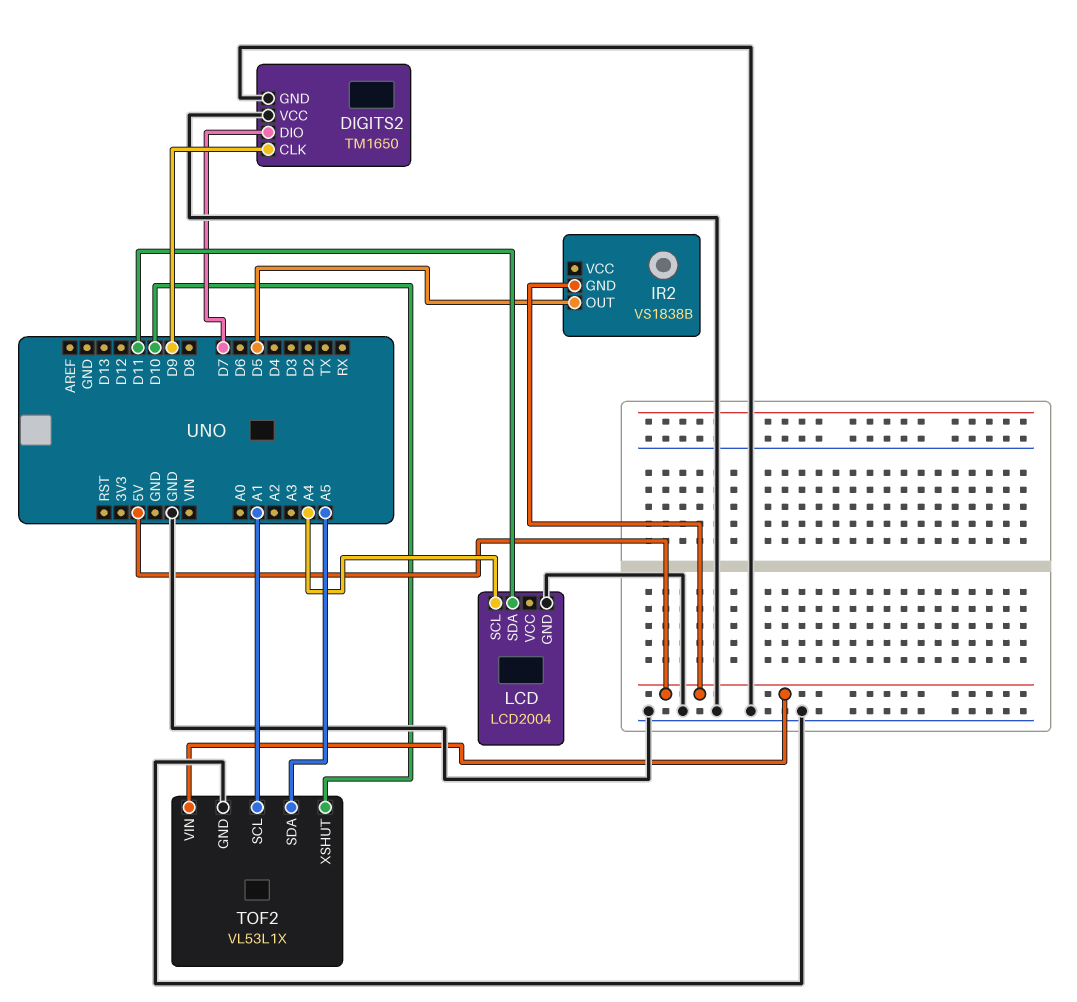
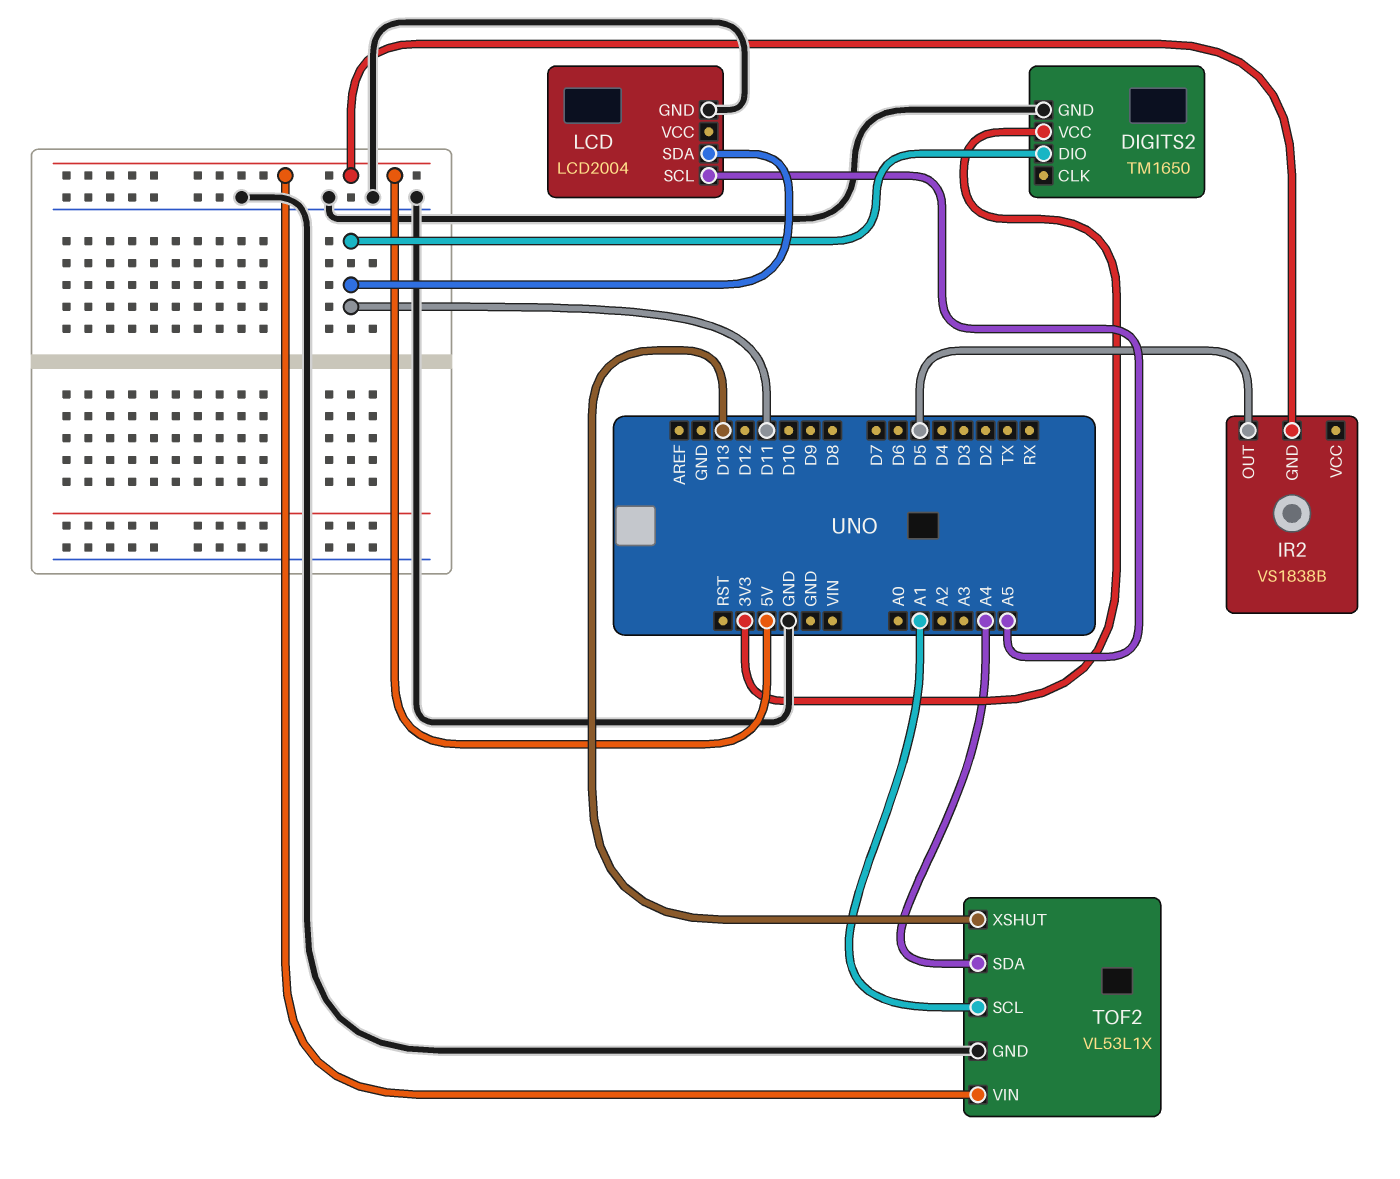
DIGITS2 pin CLK: D9 -> none
DIGITS2 pin DIO: D7 -> D11
DIGITS2 pin VCC: GND -> 3V3
LCD pin SCL: A4 -> A5
TOF2 pin SDA: A5 -> A4
TOF2 pin XSHUT: D10 -> D13

